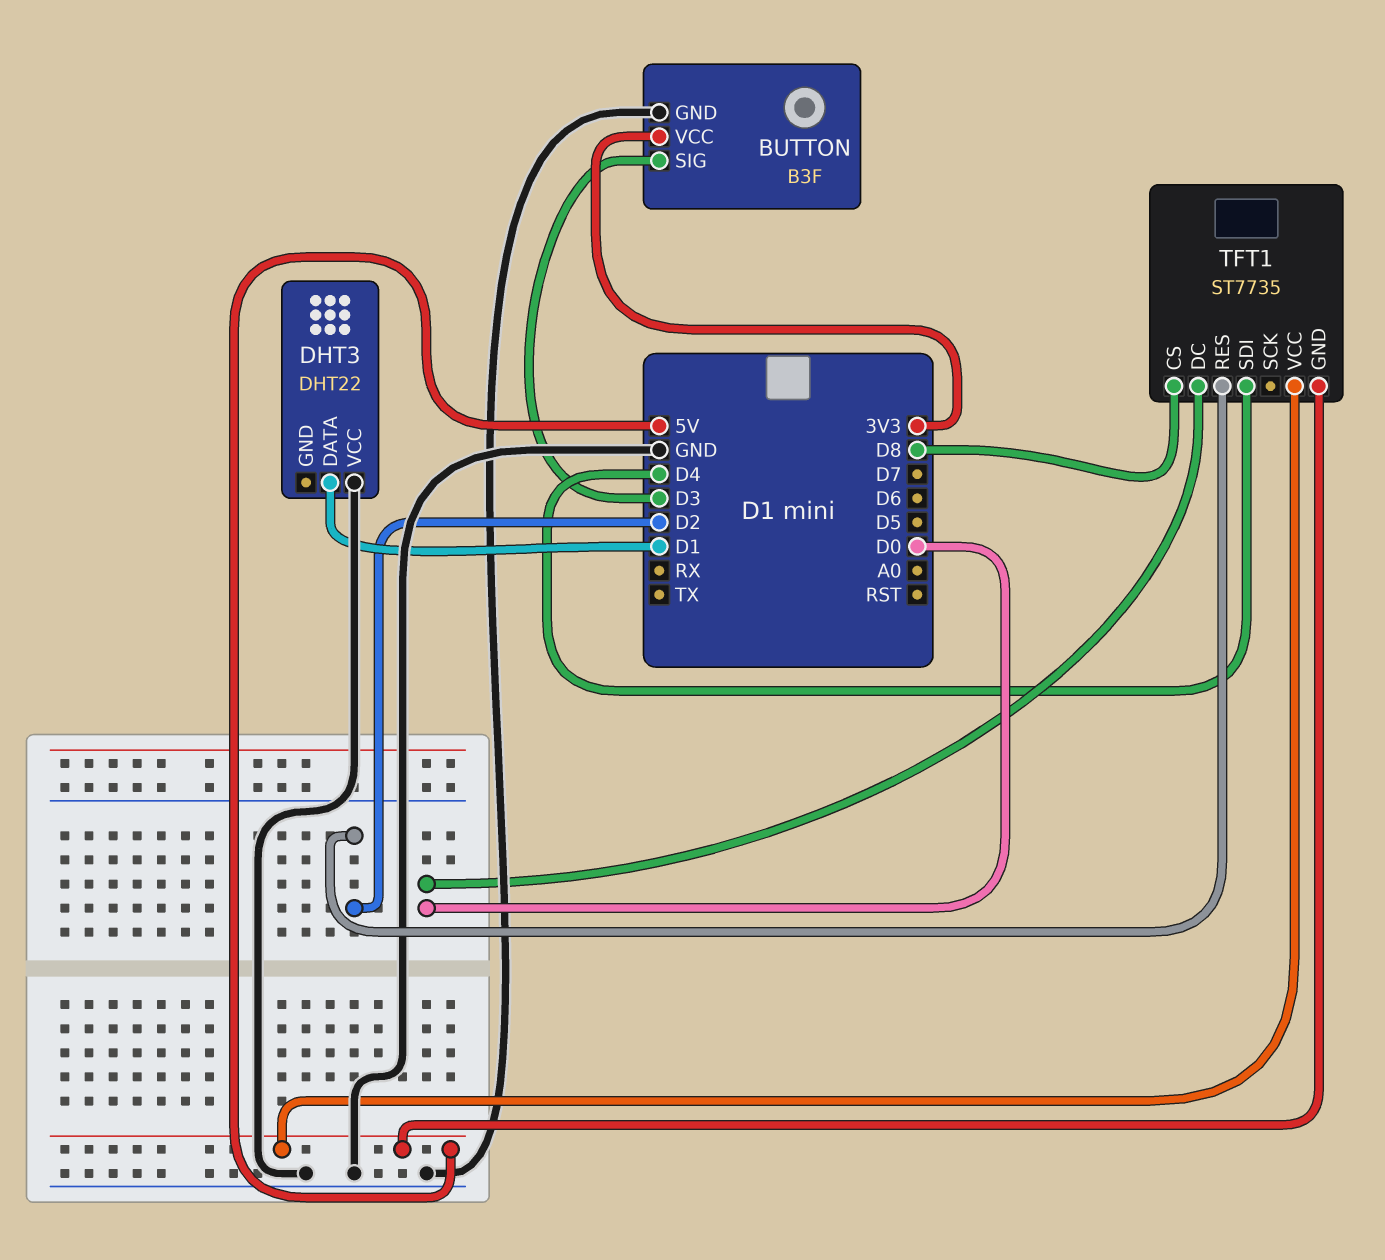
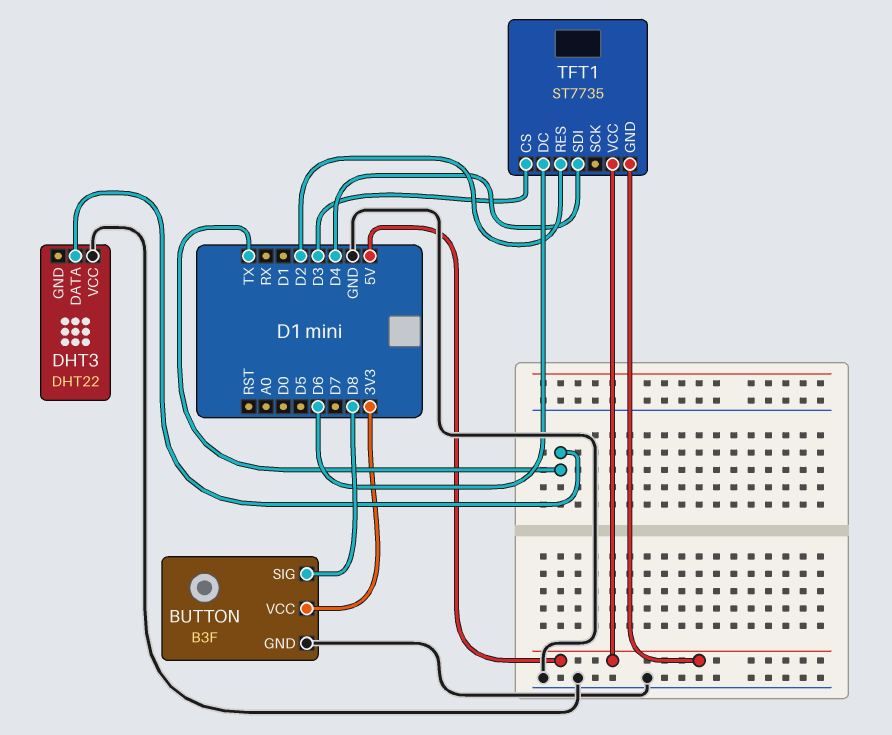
BUTTON pin SIG: D3 -> D8
DHT3 pin DATA: D1 -> TX
TFT1 pin CS: D8 -> D3
TFT1 pin DC: D0 -> D6

